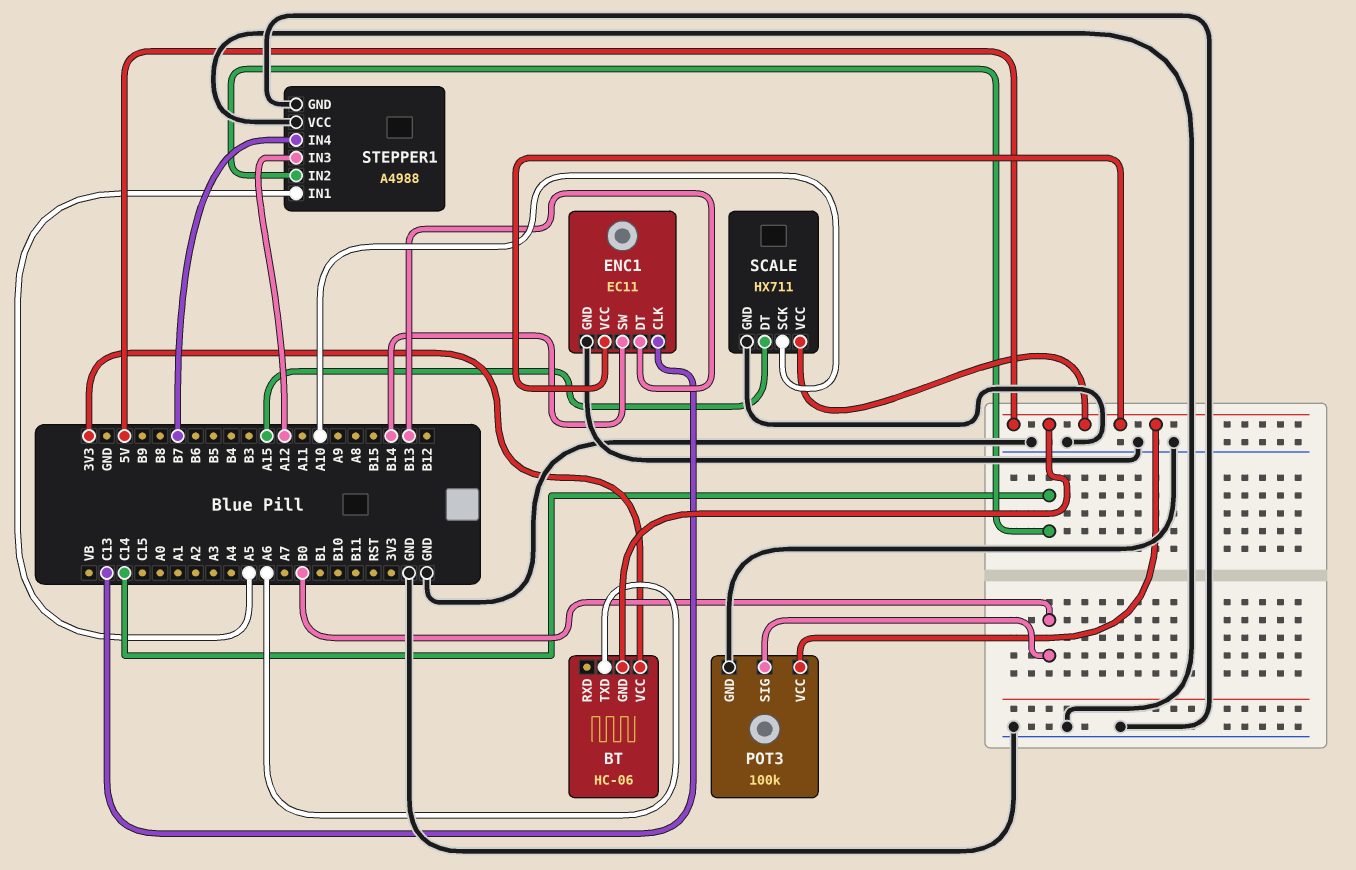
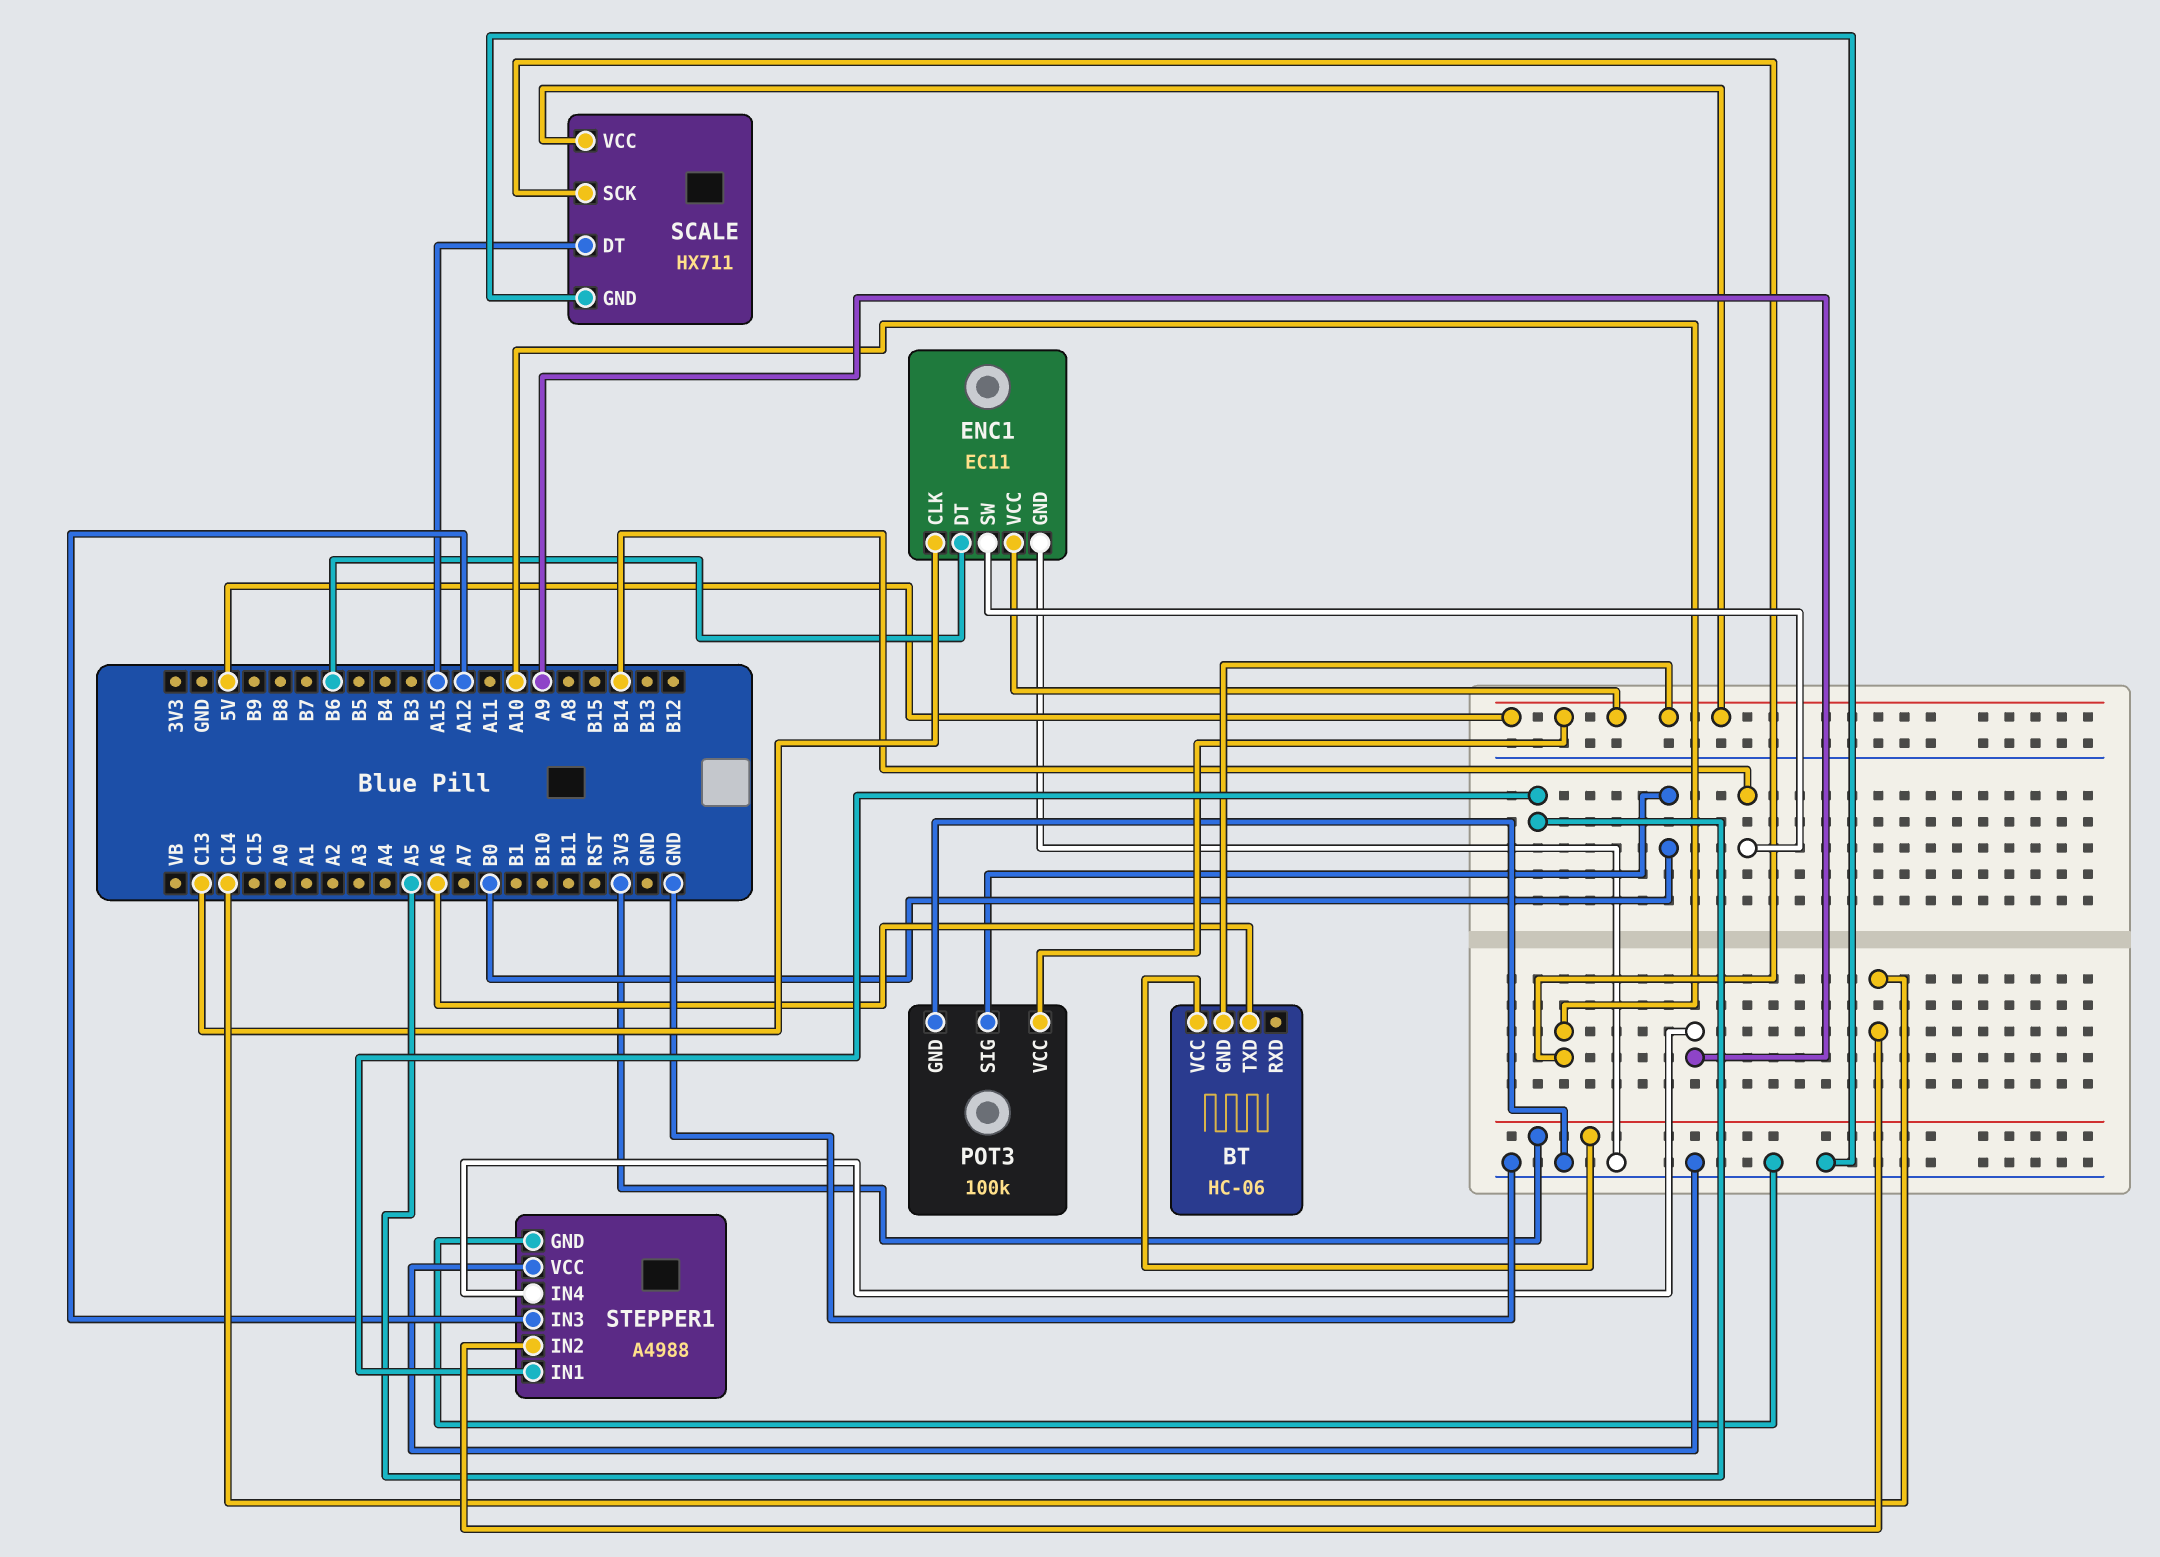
ENC1 pin DT: B13 -> B6
STEPPER1 pin IN4: B7 -> A9

